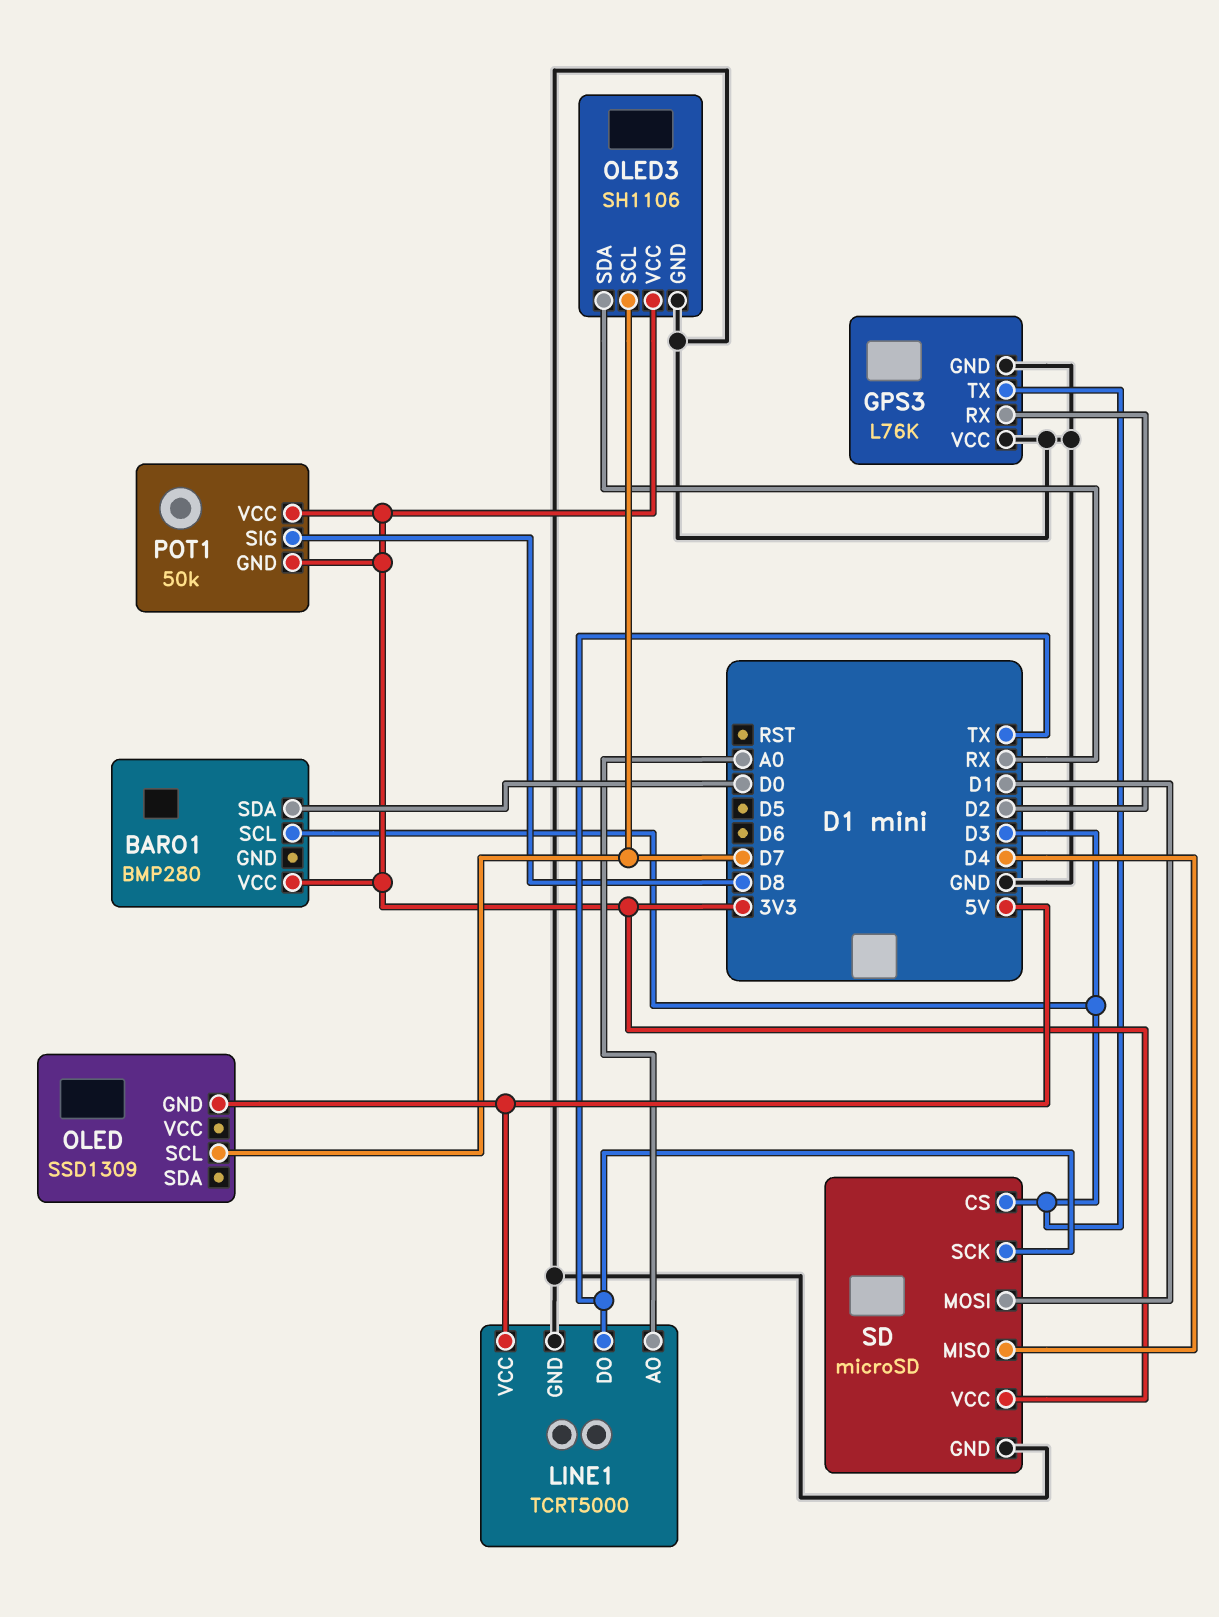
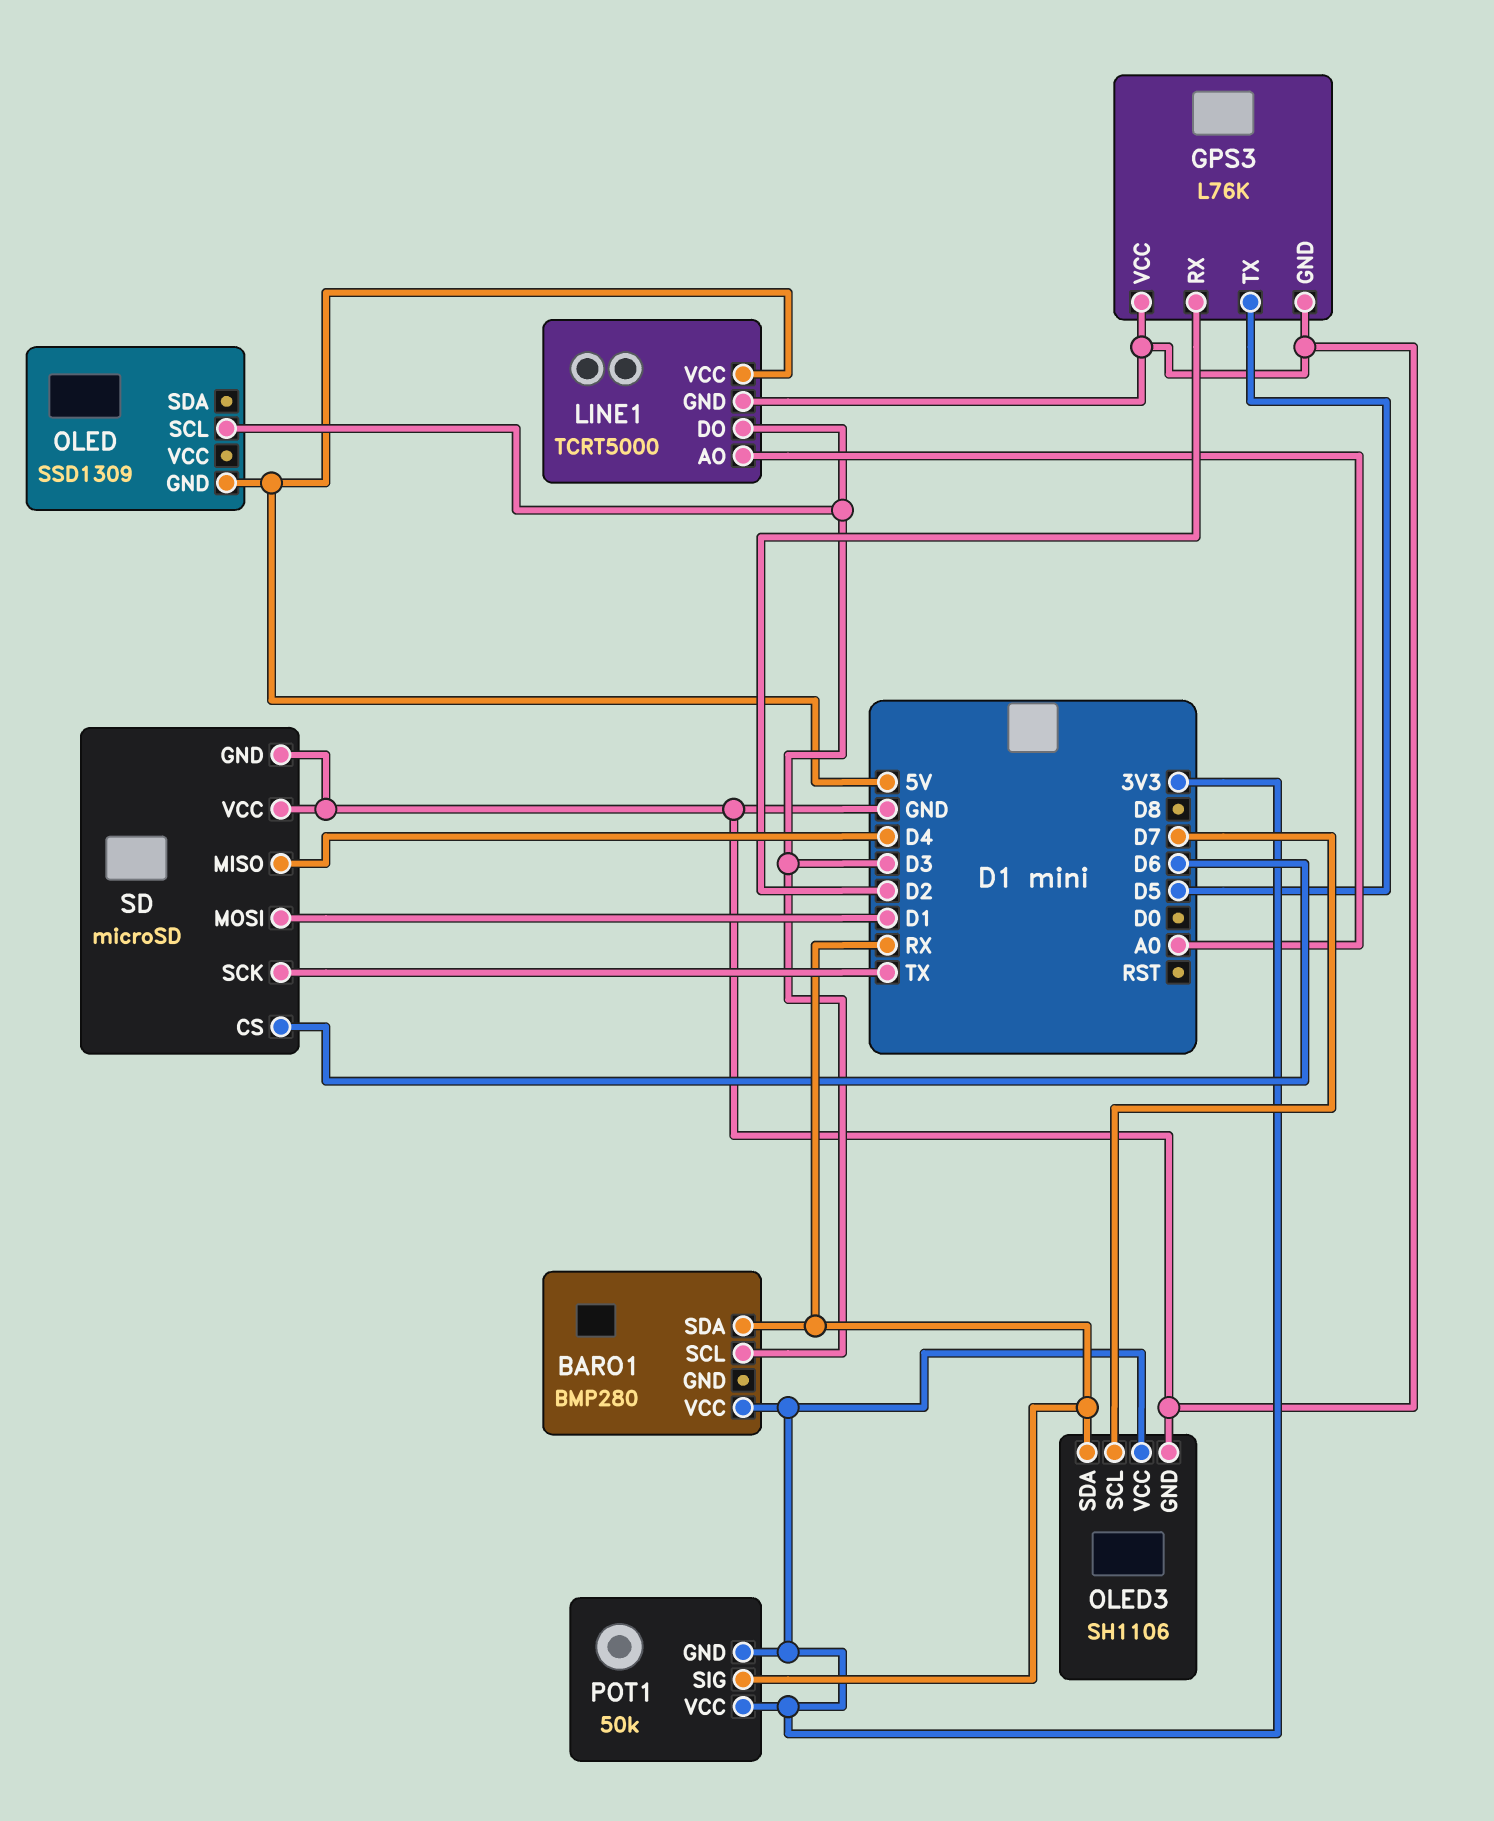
BARO1 pin SDA: D0 -> RX
GPS3 pin TX: D3 -> D5
LINE1 pin DO: TX -> D3
OLED pin SCL: D7 -> D3
POT1 pin SIG: D8 -> RX
SD pin CS: D3 -> D6
SD pin VCC: 3V3 -> GND

